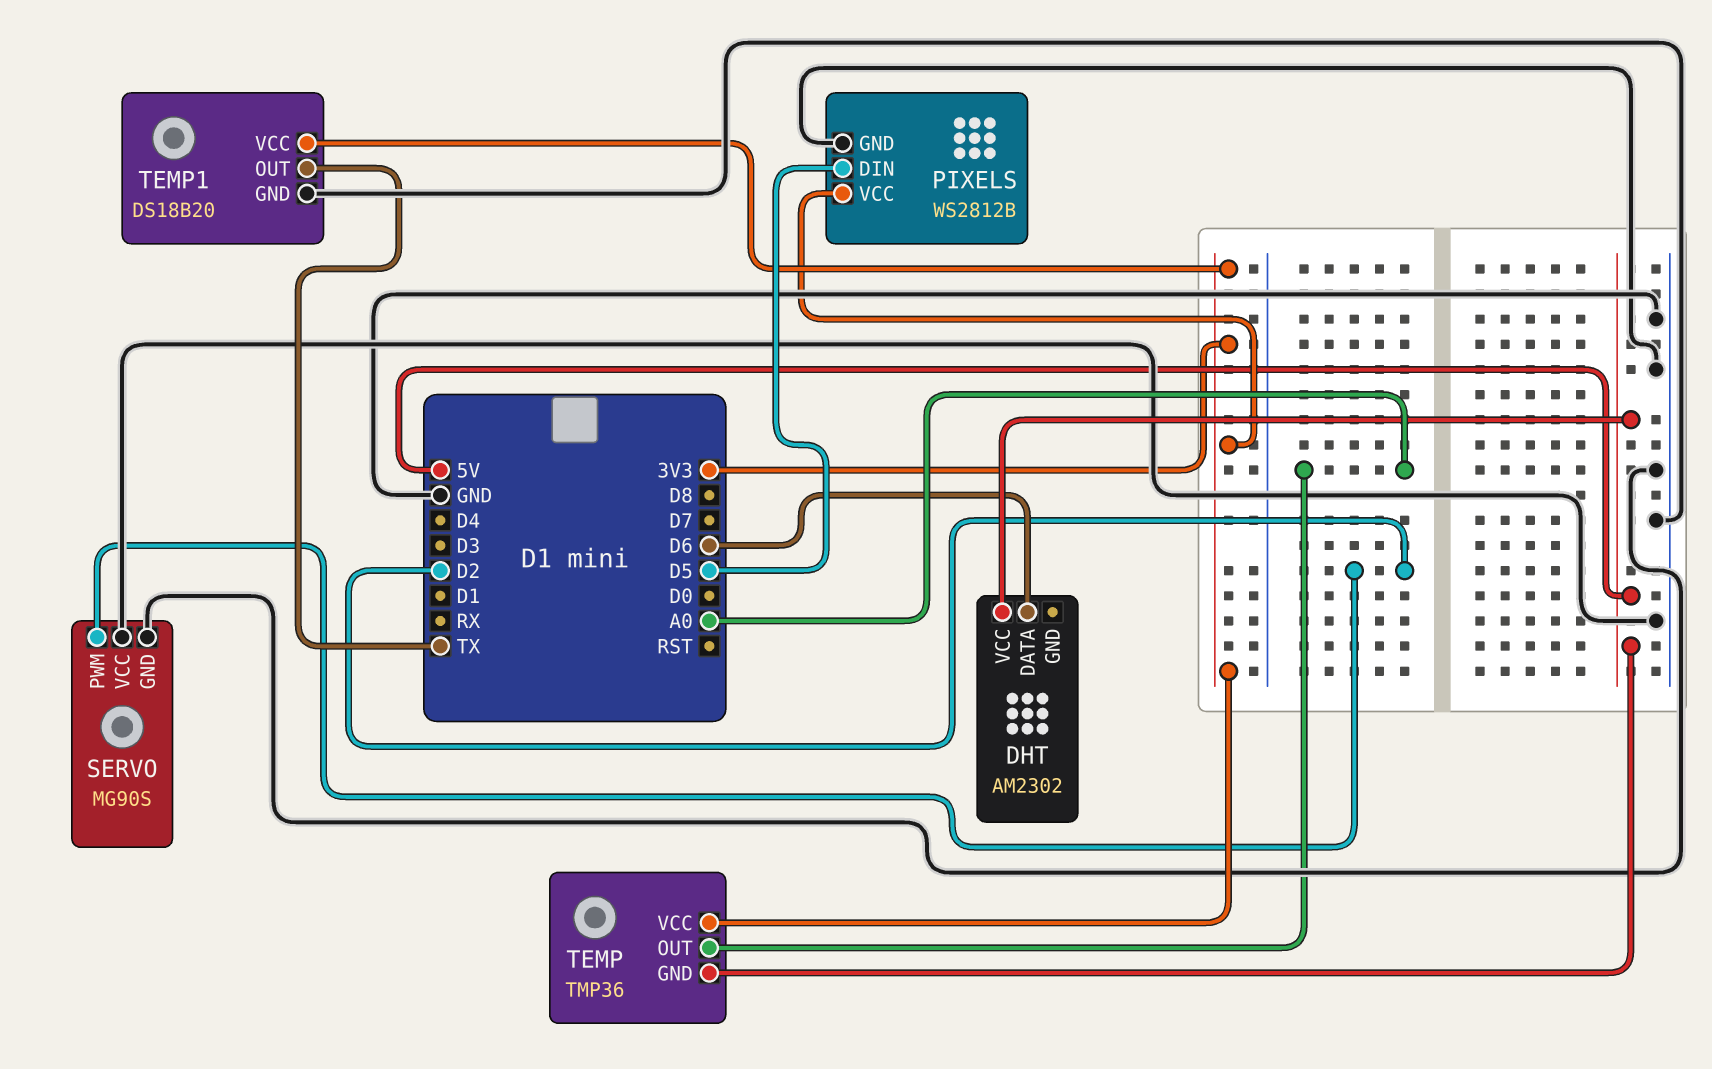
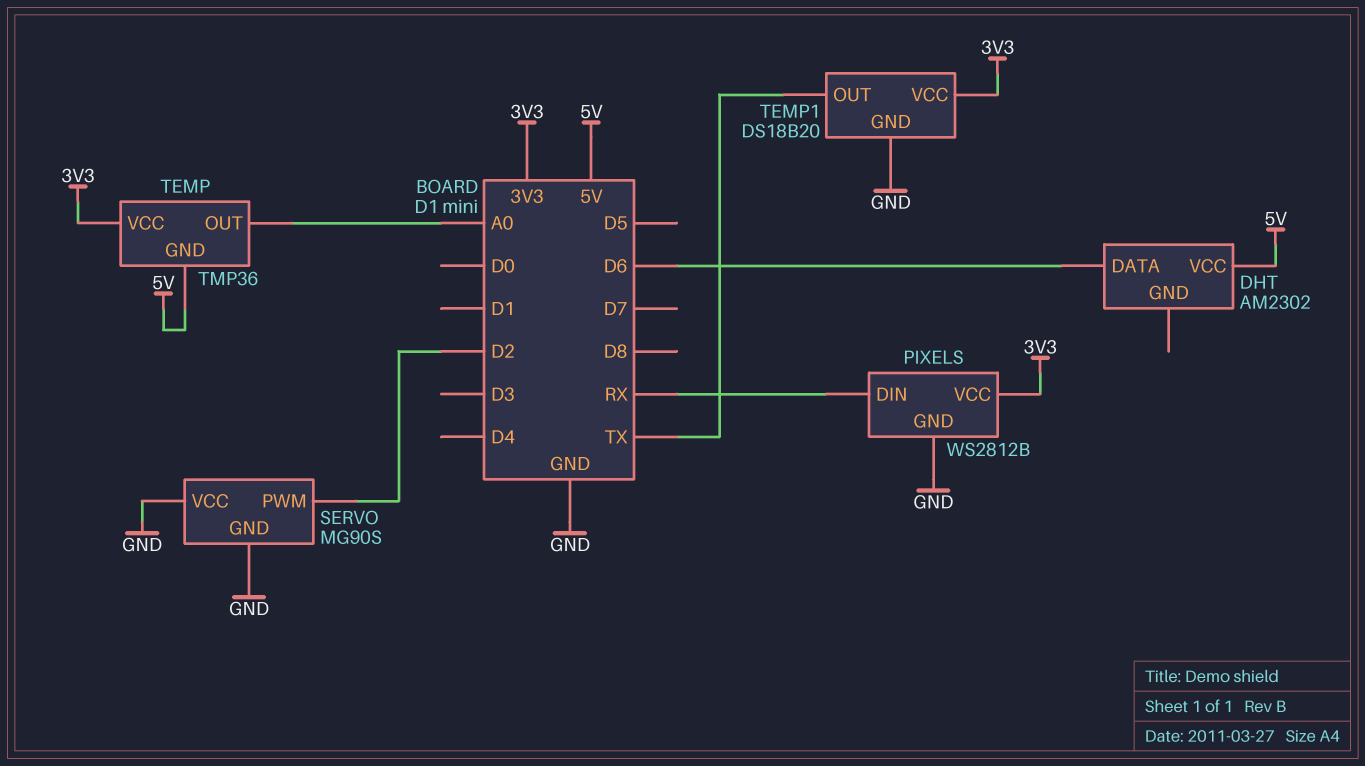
PIXELS pin DIN: D5 -> RX

